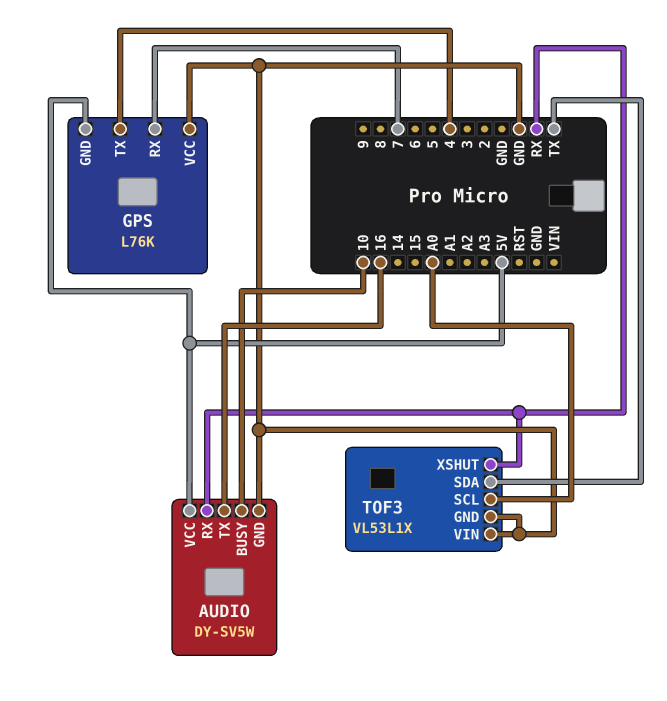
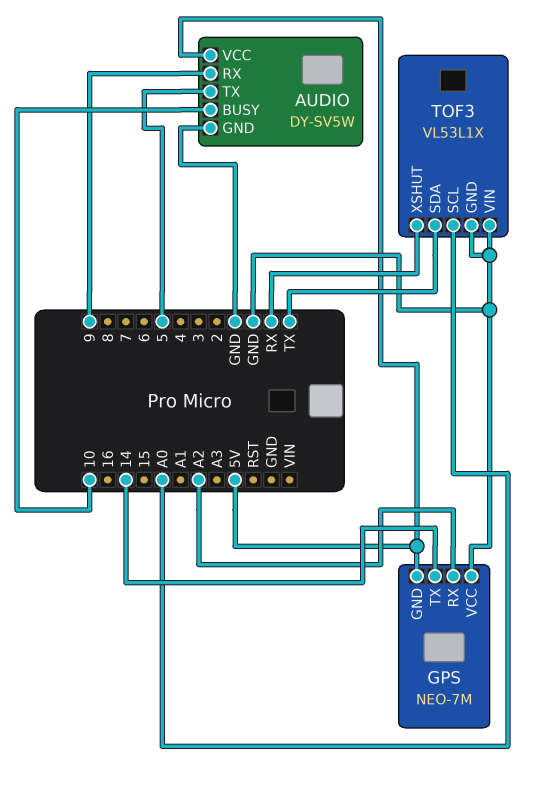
AUDIO pin RX: RX -> 9
AUDIO pin TX: 16 -> 5
GPS: L76K -> NEO-7M
GPS pin RX: 7 -> A2
GPS pin TX: 4 -> 14

